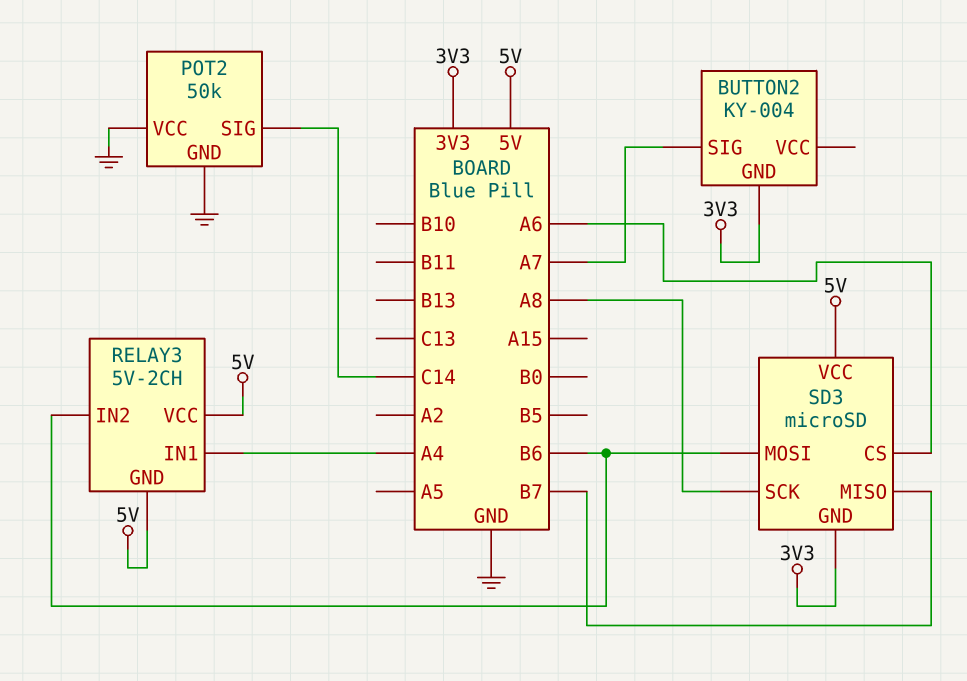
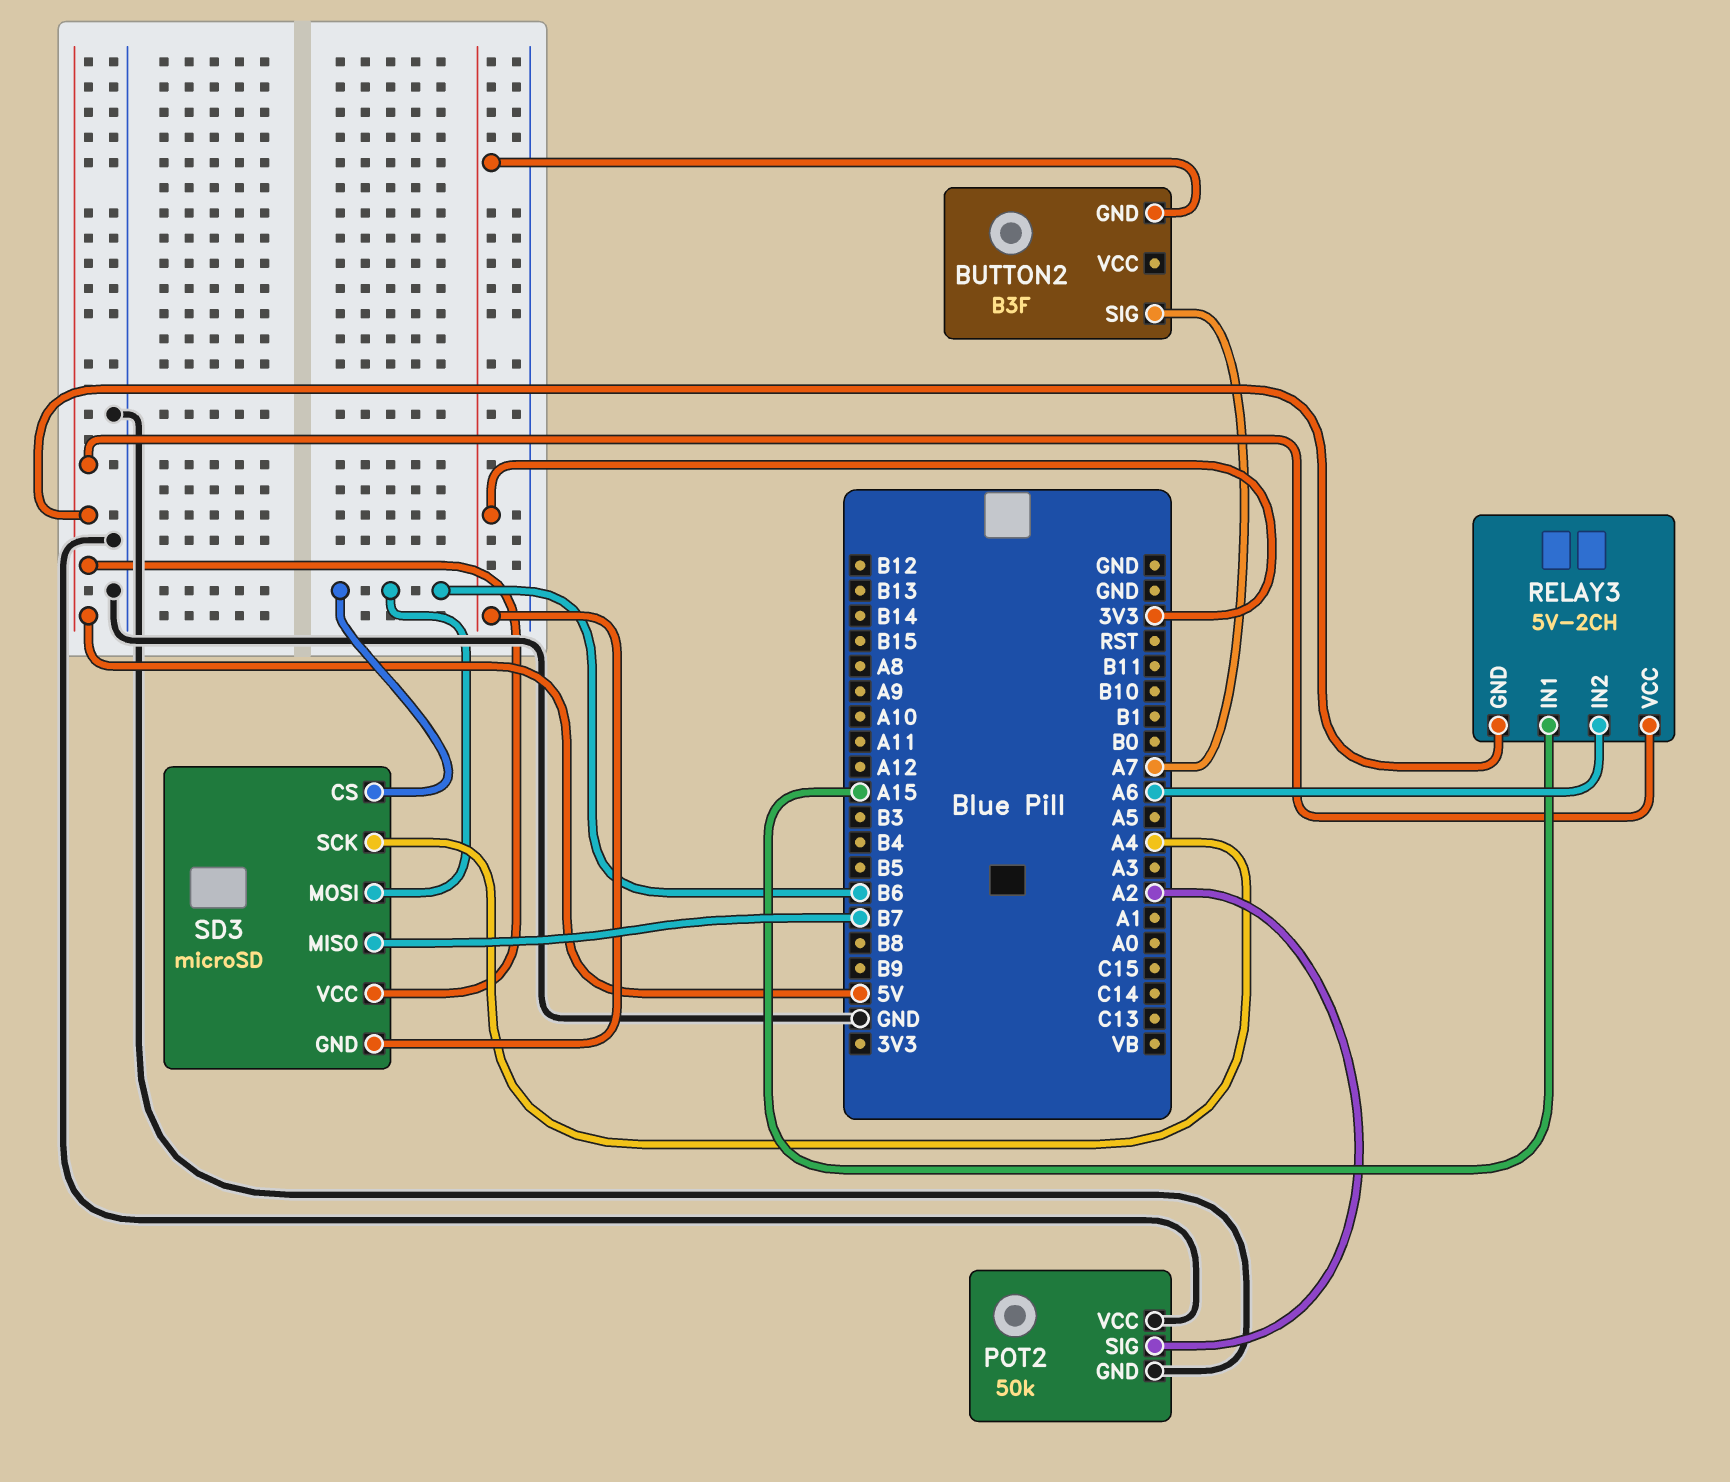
BUTTON2: KY-004 -> B3F
POT2 pin SIG: C14 -> A2
RELAY3 pin IN1: A4 -> A15
RELAY3 pin IN2: B6 -> A6
SD3 pin CS: A6 -> B6
SD3 pin SCK: A8 -> A4

